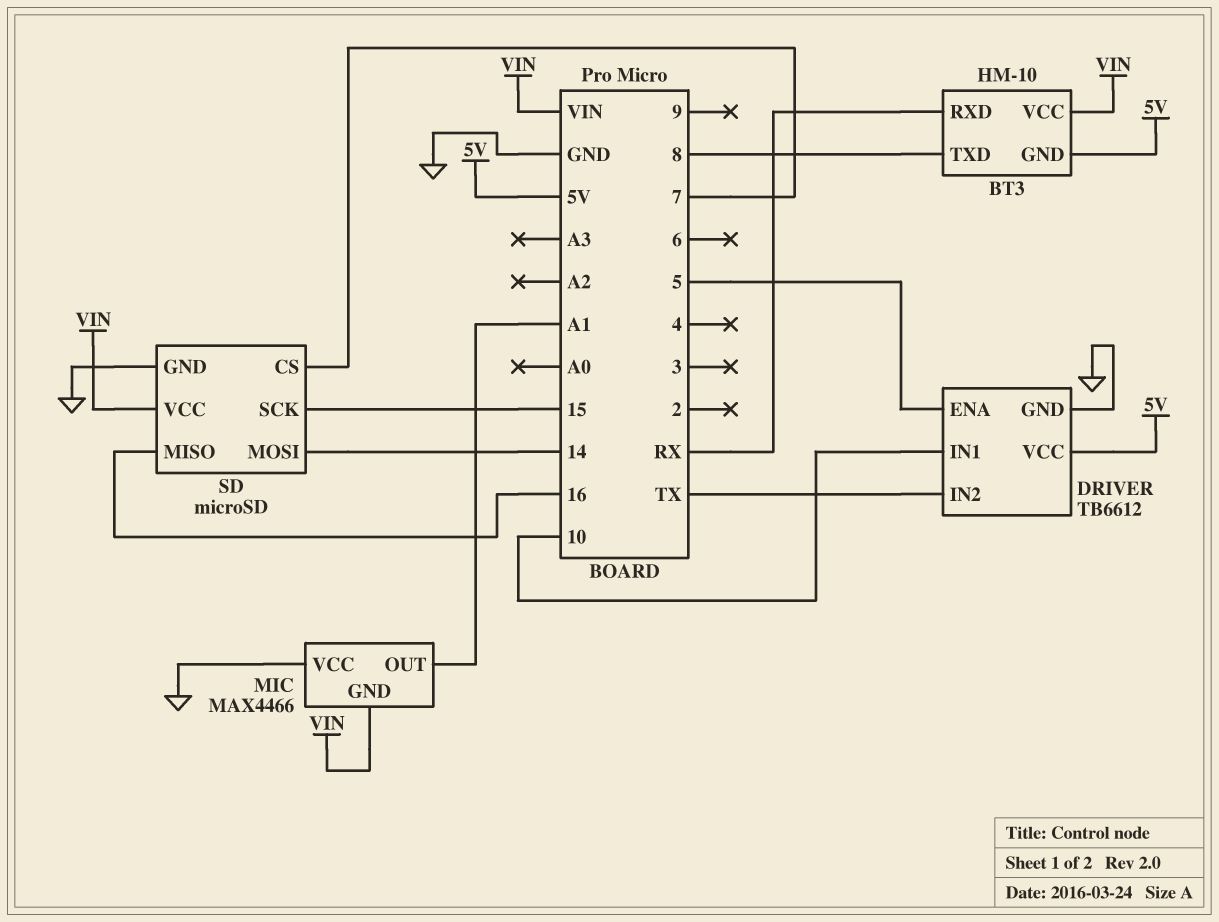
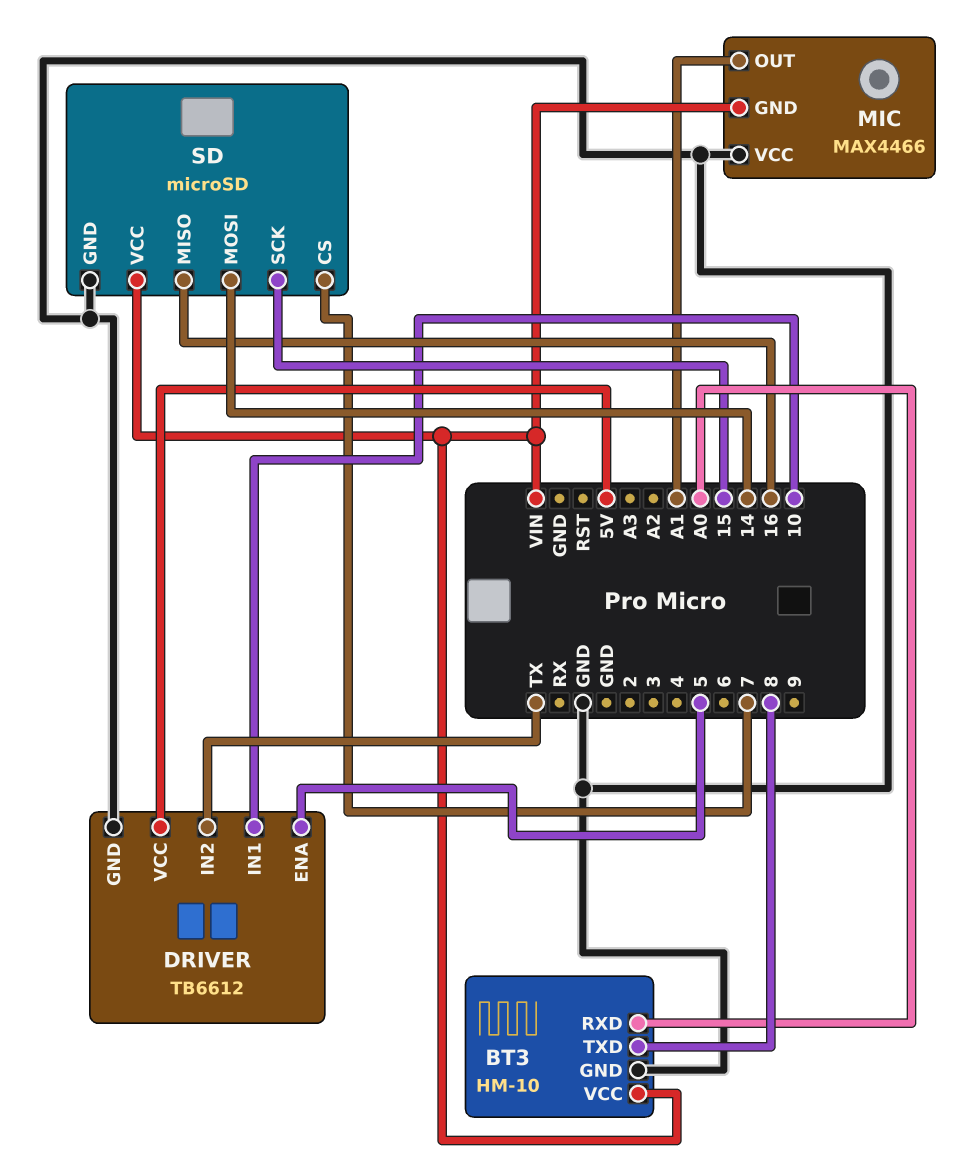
BT3 pin GND: 5V -> GND
BT3 pin RXD: RX -> A0

